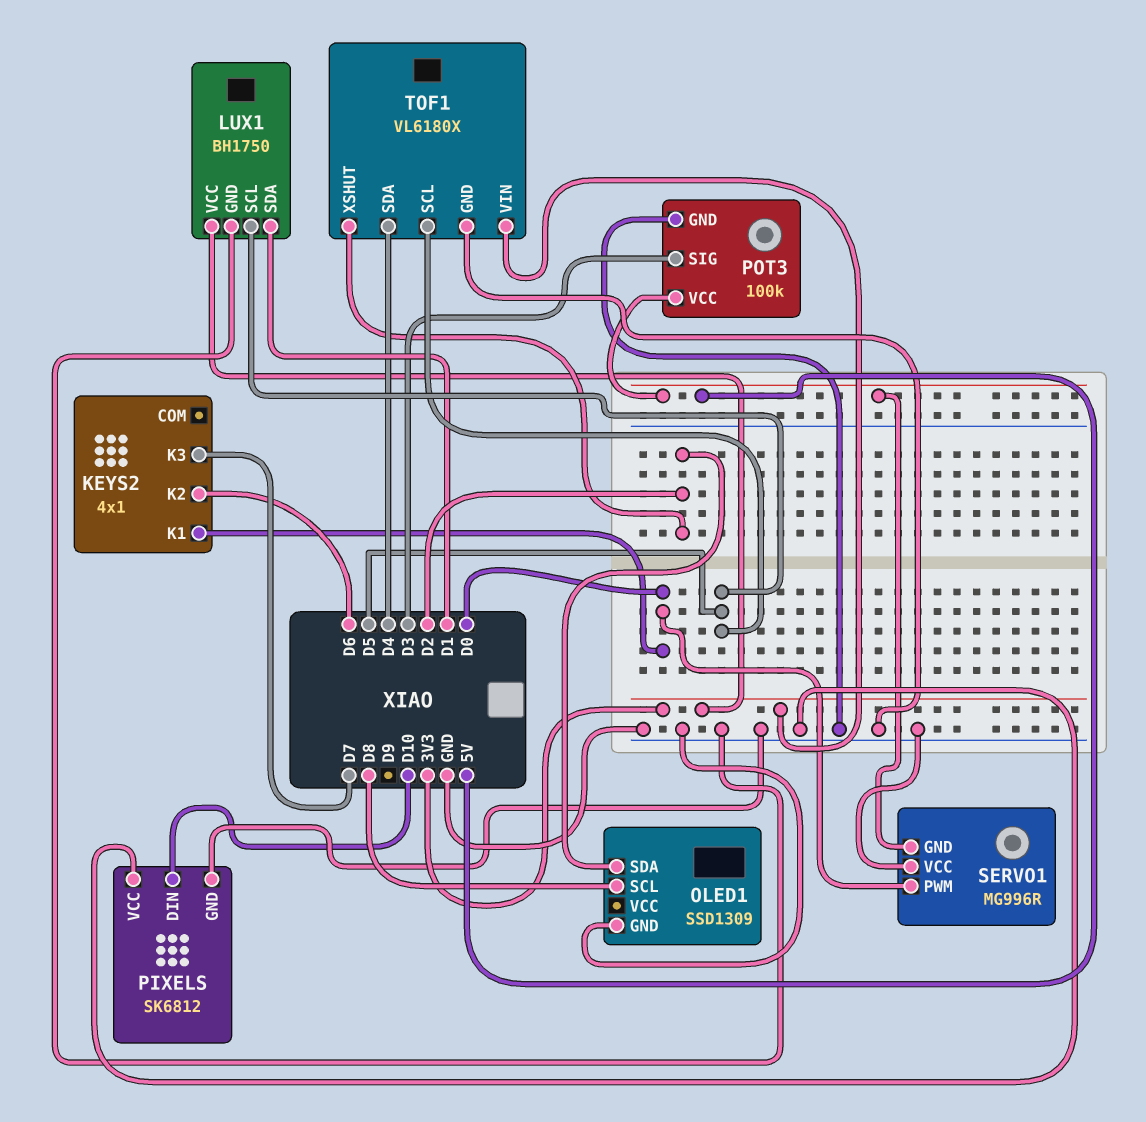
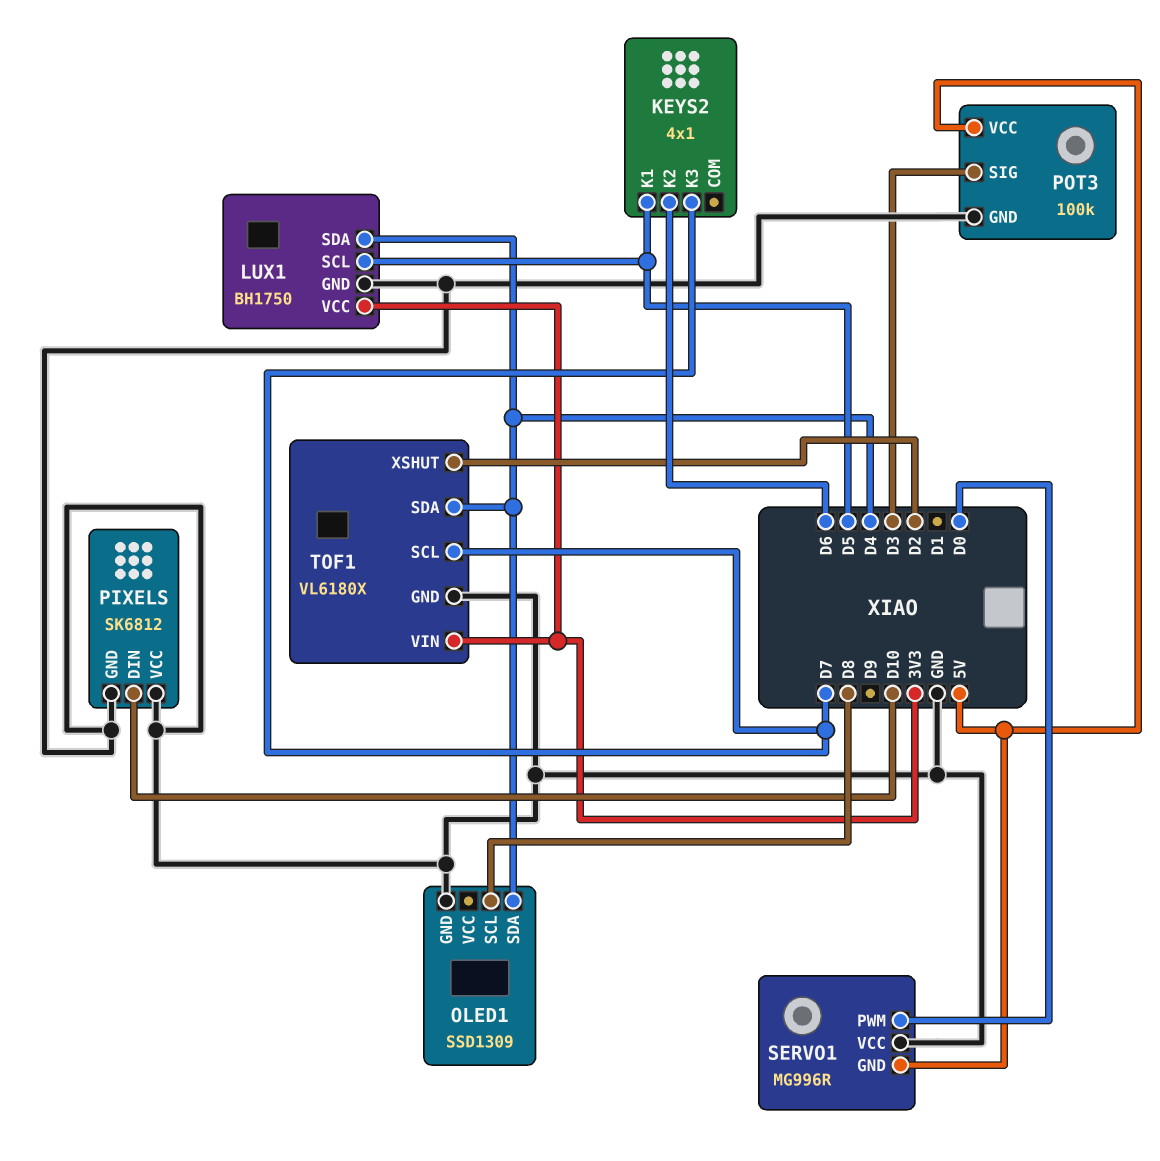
KEYS2 pin K1: D0 -> D5
LUX1 pin SDA: D1 -> D4
OLED1 pin SDA: D2 -> D4
TOF1 pin SCL: D5 -> D7

